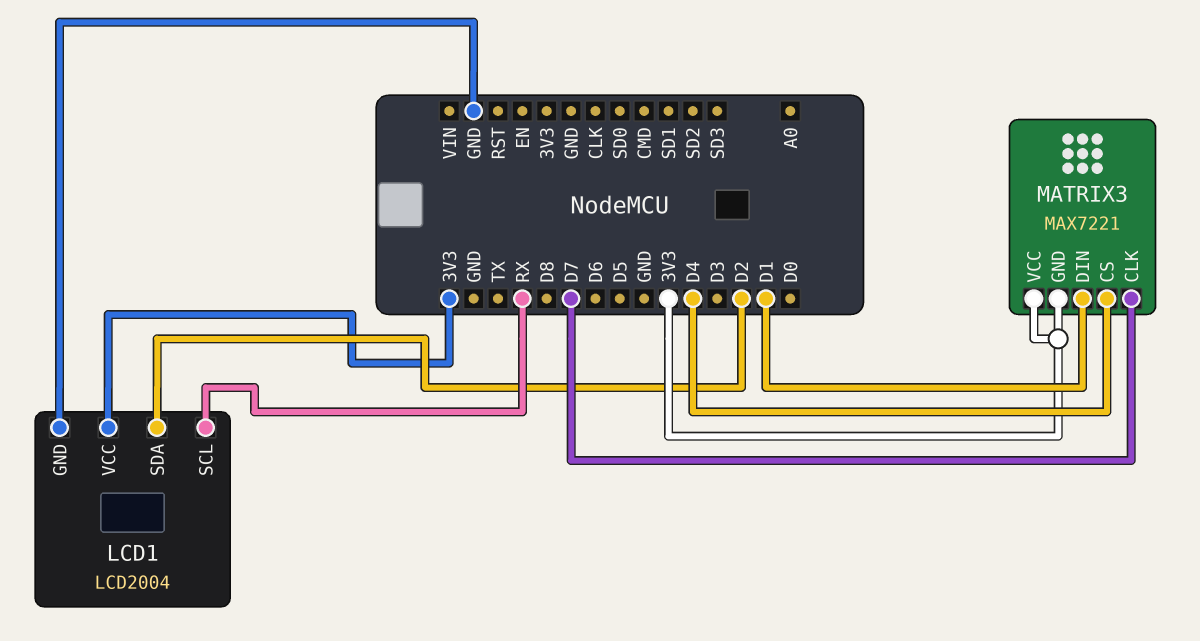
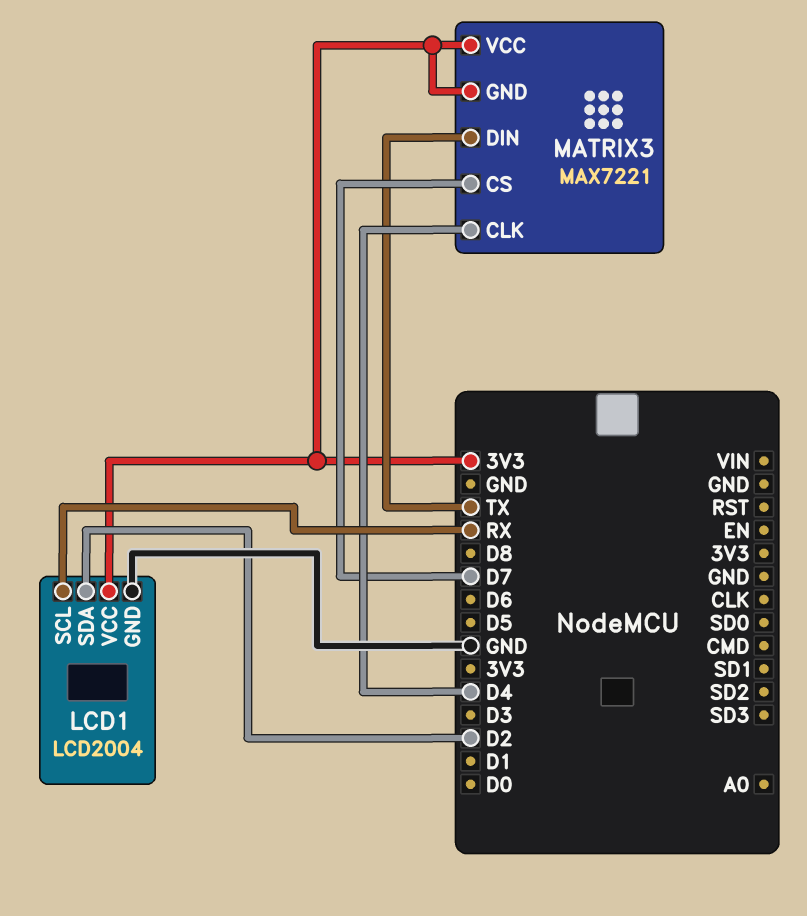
MATRIX3 pin CLK: D7 -> D4
MATRIX3 pin CS: D4 -> D7
MATRIX3 pin DIN: D1 -> TX

